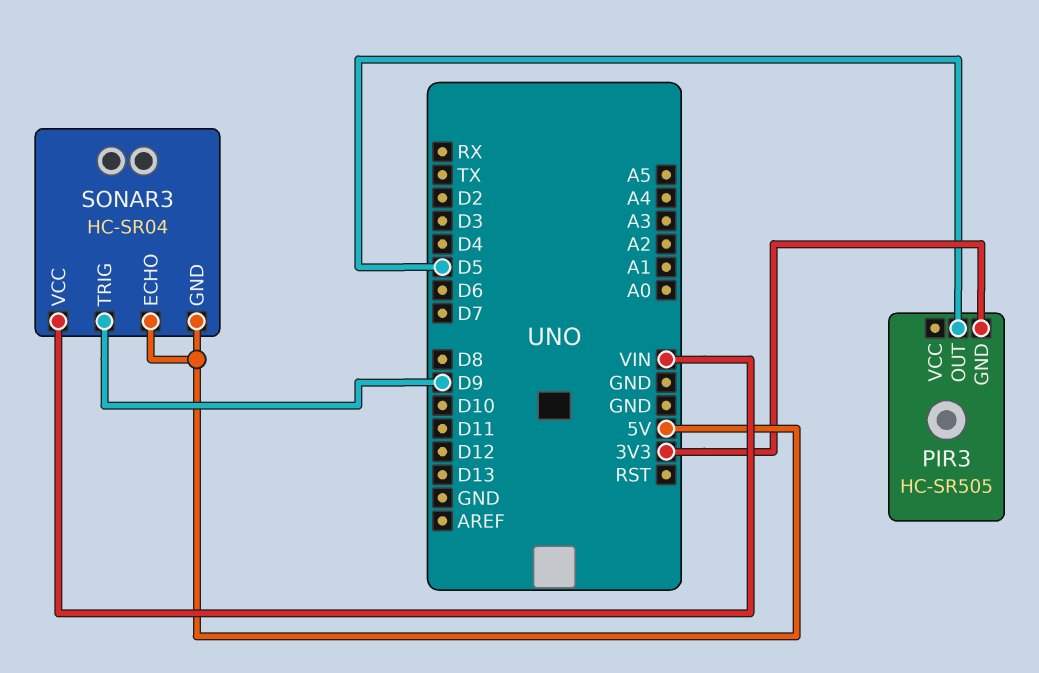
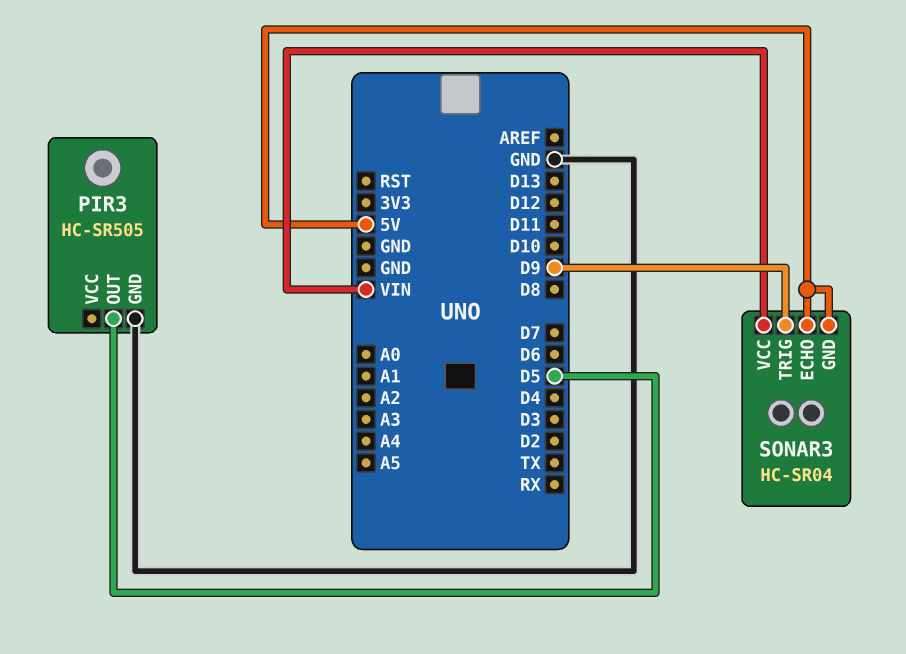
PIR3 pin GND: 3V3 -> GND

